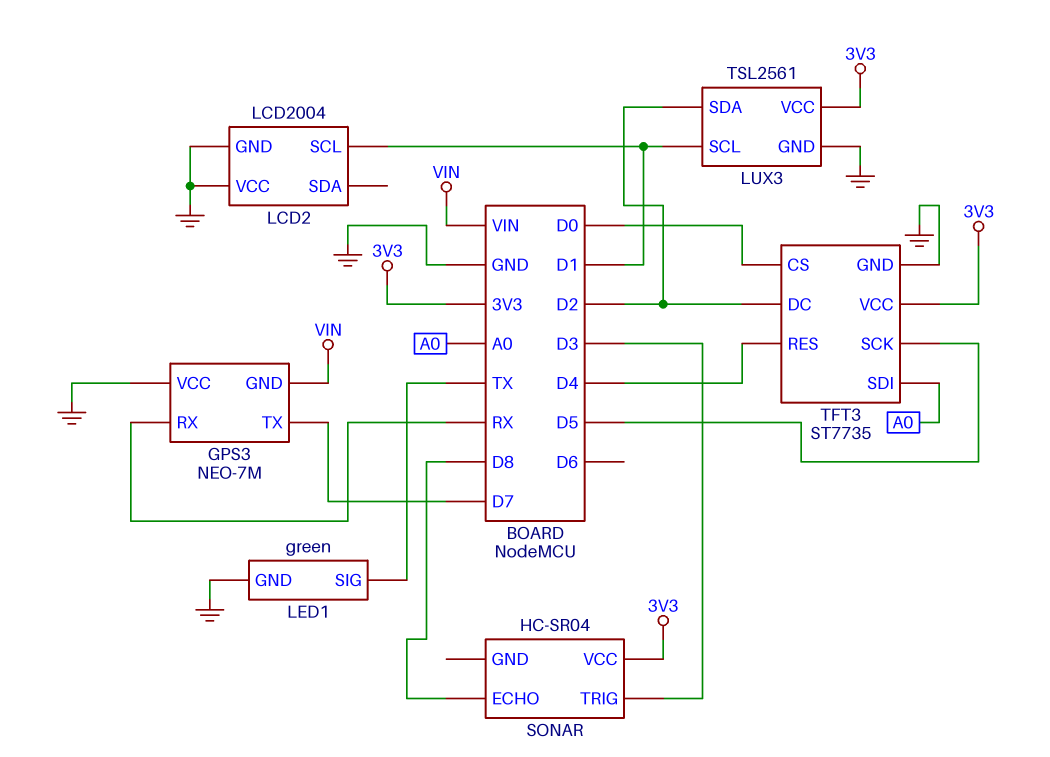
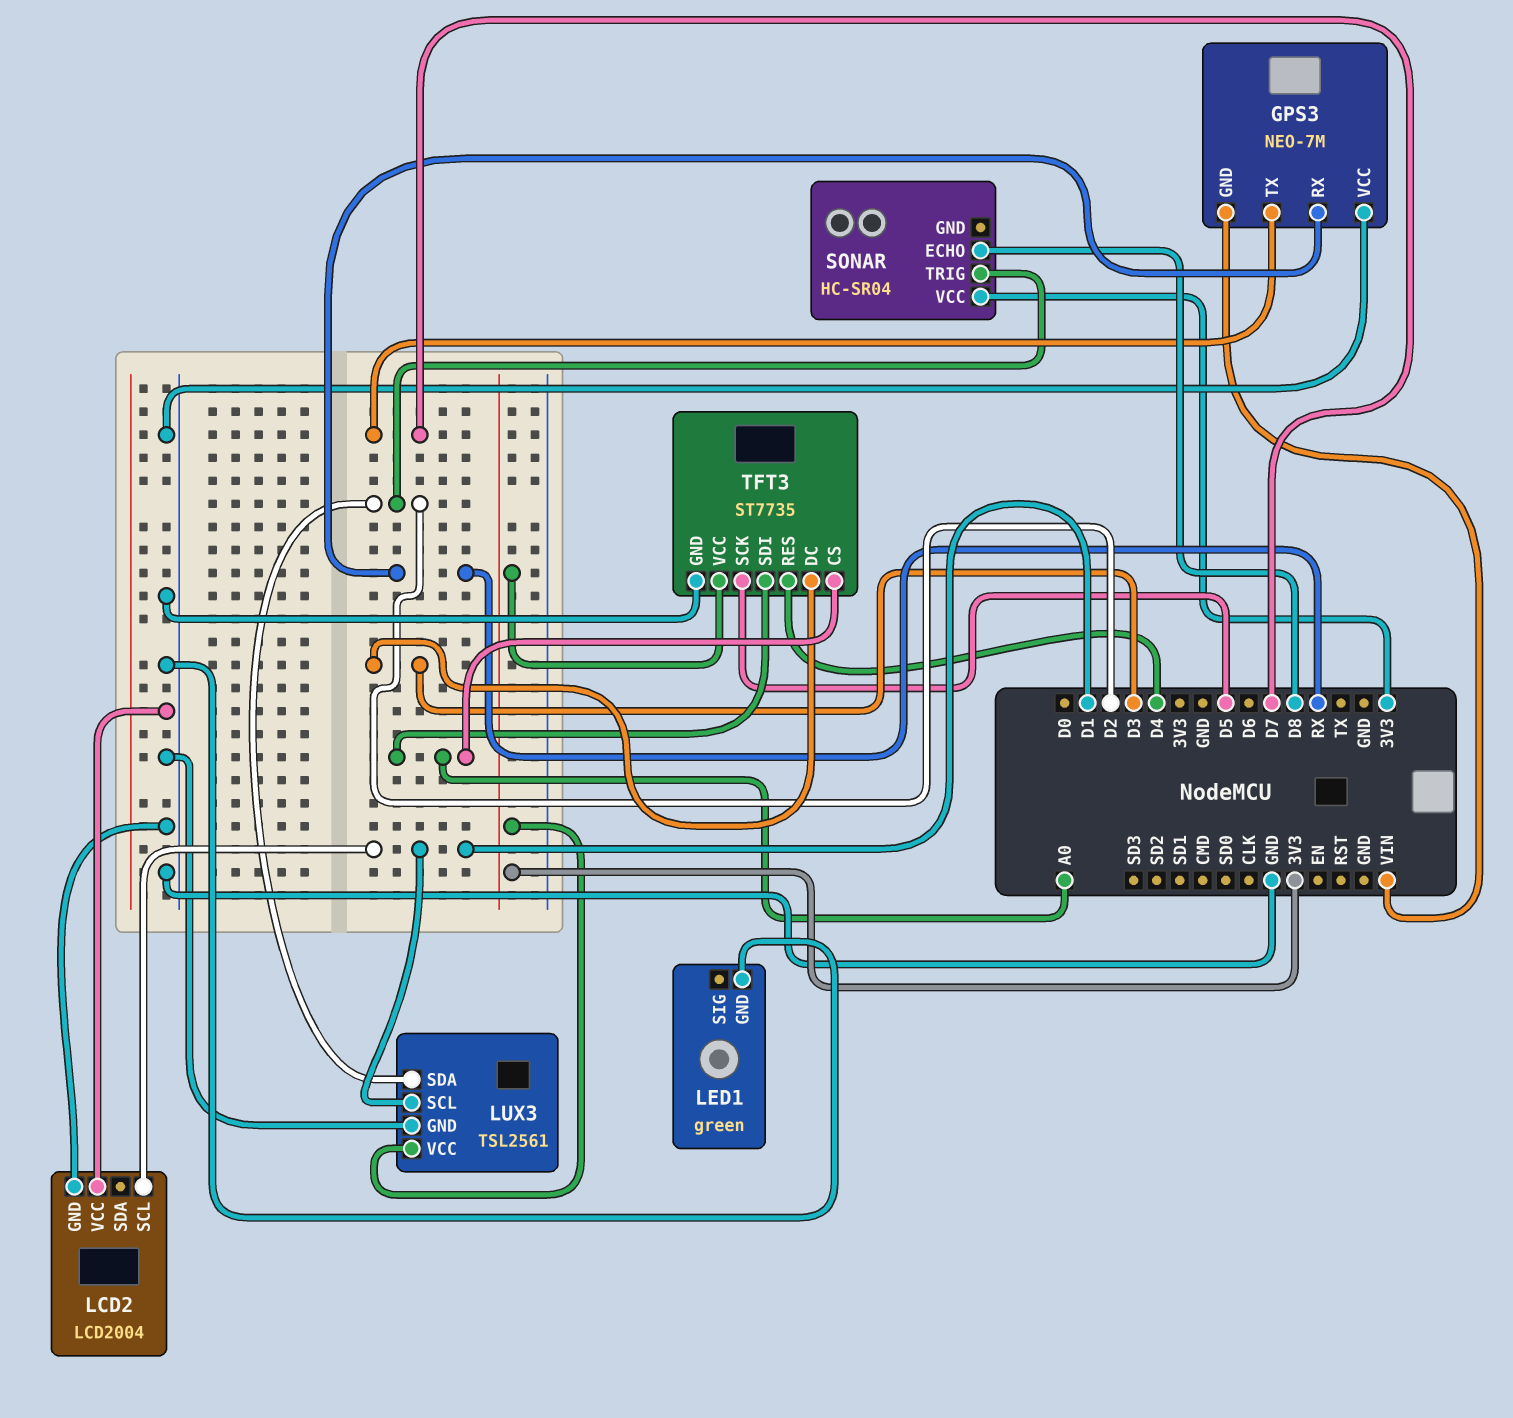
LED1 pin SIG: TX -> none
SONAR pin TRIG: D3 -> D2
TFT3 pin CS: D0 -> A0
TFT3 pin DC: D2 -> D3

